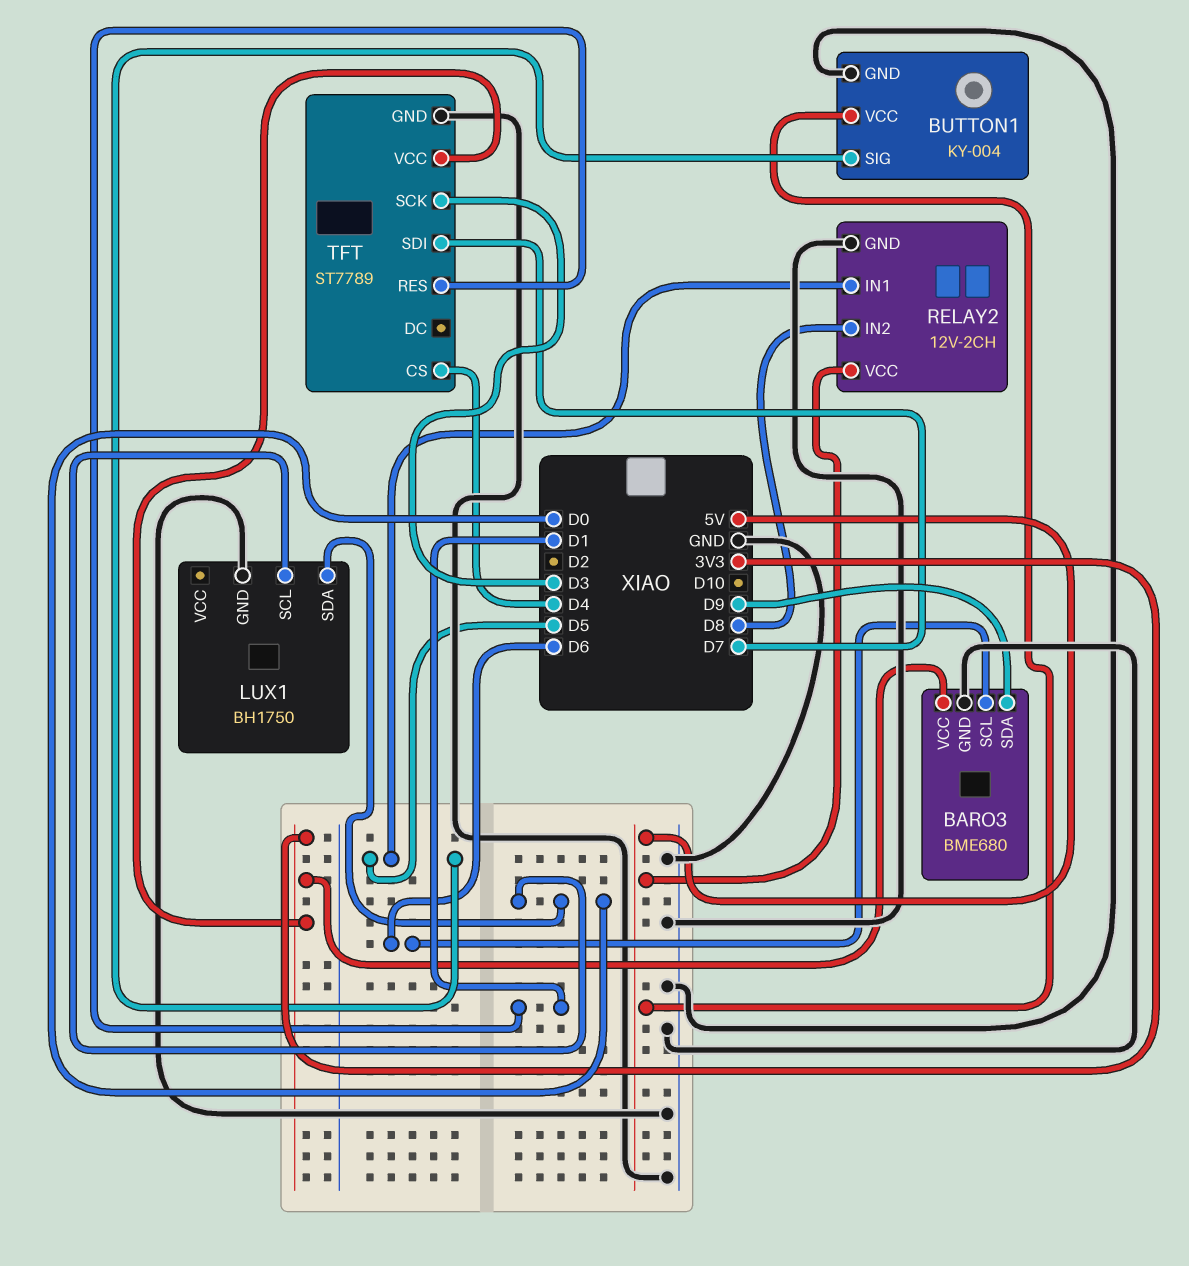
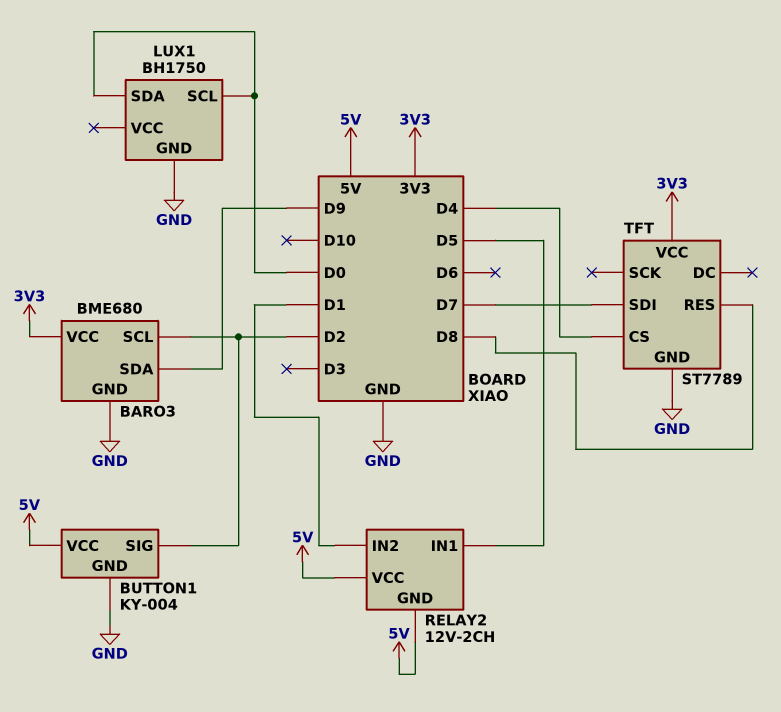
BARO3 pin SCL: D6 -> D2
BUTTON1 pin SIG: D5 -> D2
RELAY2 pin GND: GND -> 5V
RELAY2 pin IN2: D8 -> D1
TFT pin RES: D1 -> D8
TFT pin SCK: D3 -> none

